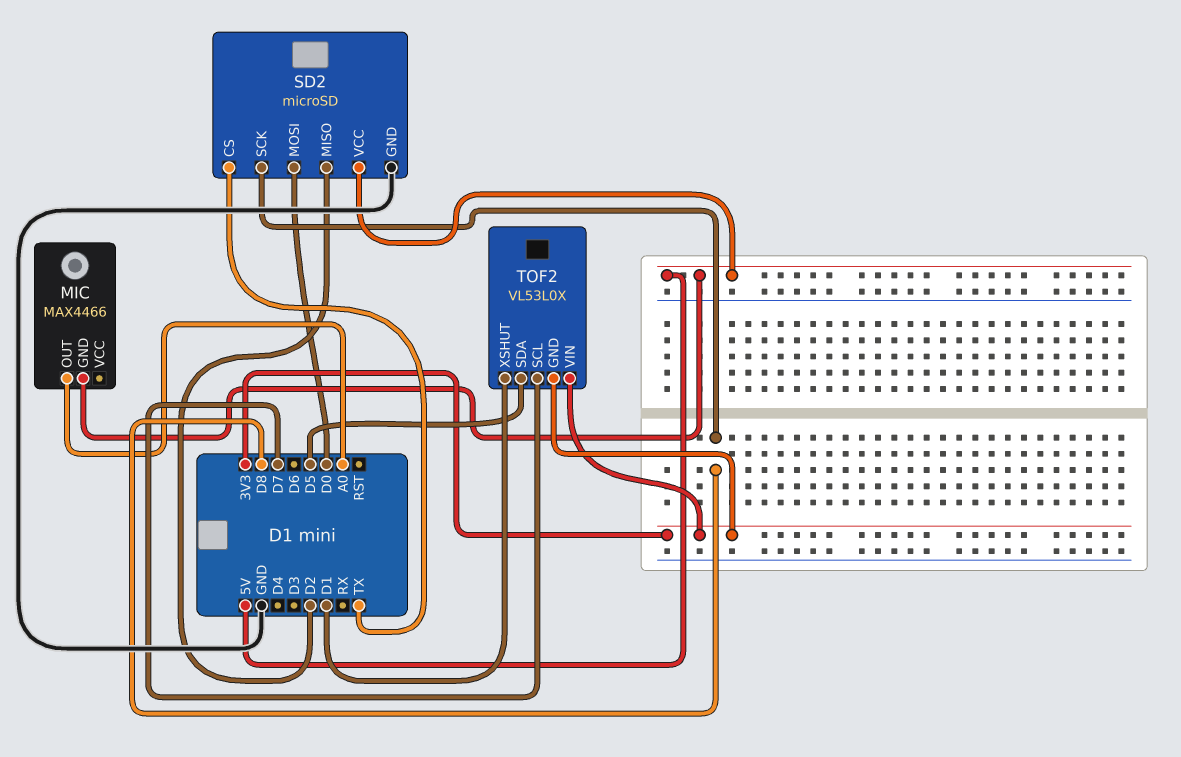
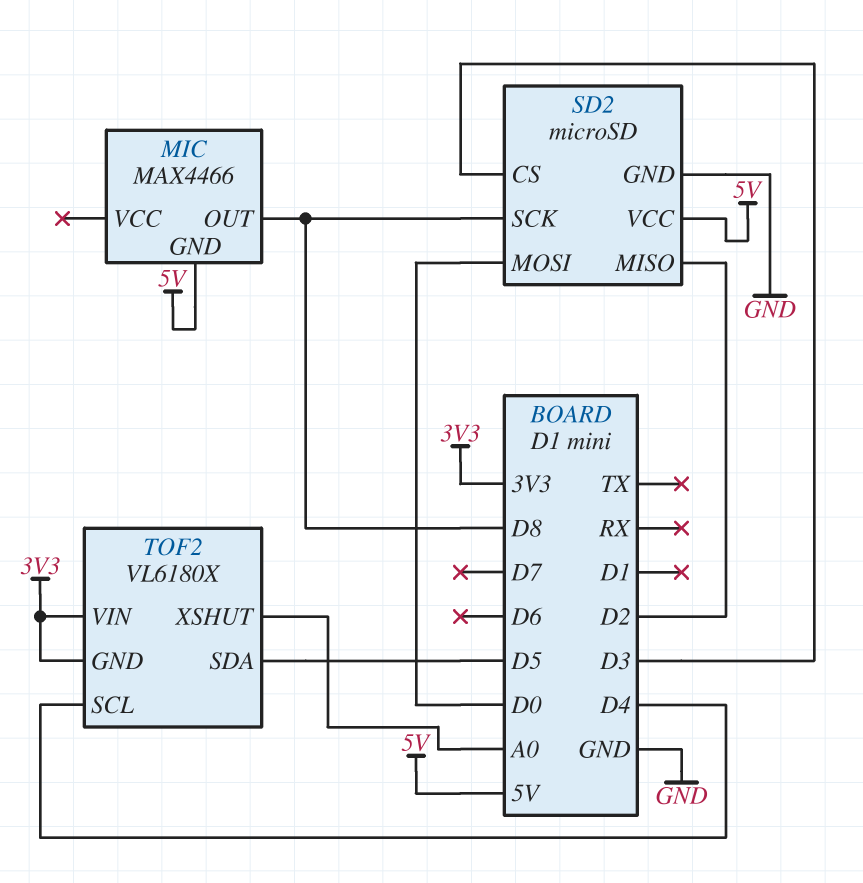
MIC pin OUT: A0 -> D8
SD2 pin CS: TX -> D3
TOF2: VL53L0X -> VL6180X
TOF2 pin SCL: D7 -> D4
TOF2 pin XSHUT: D1 -> A0

